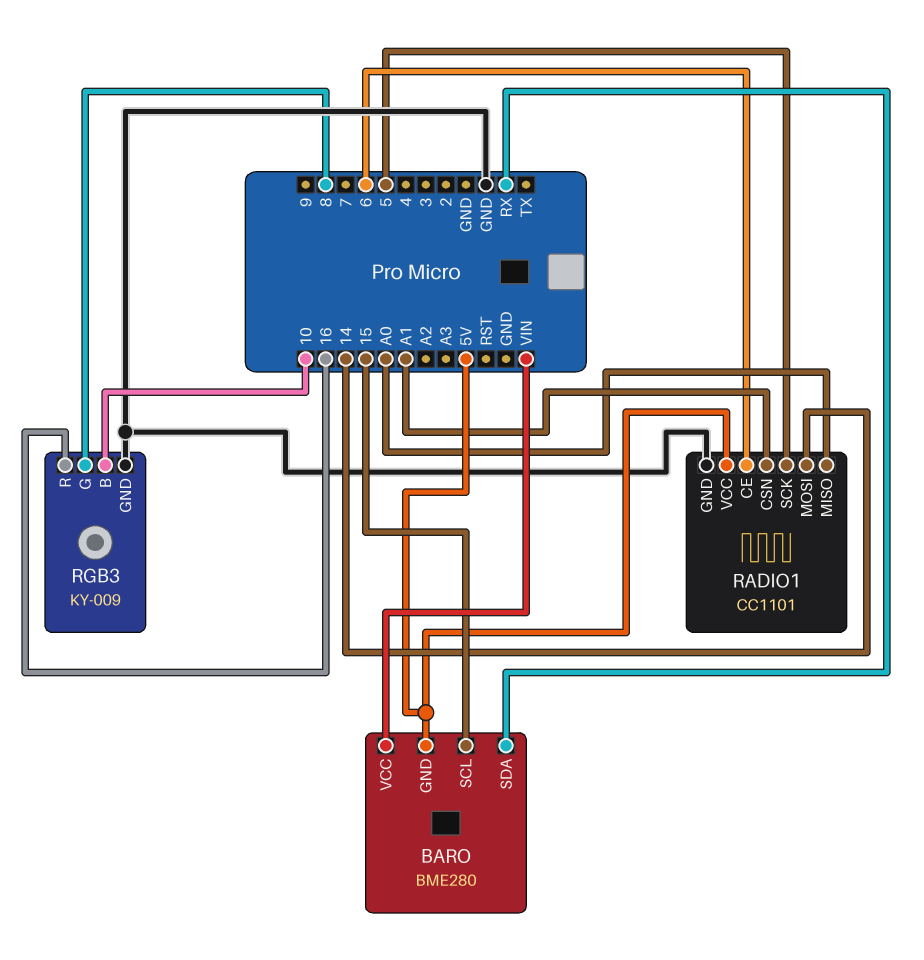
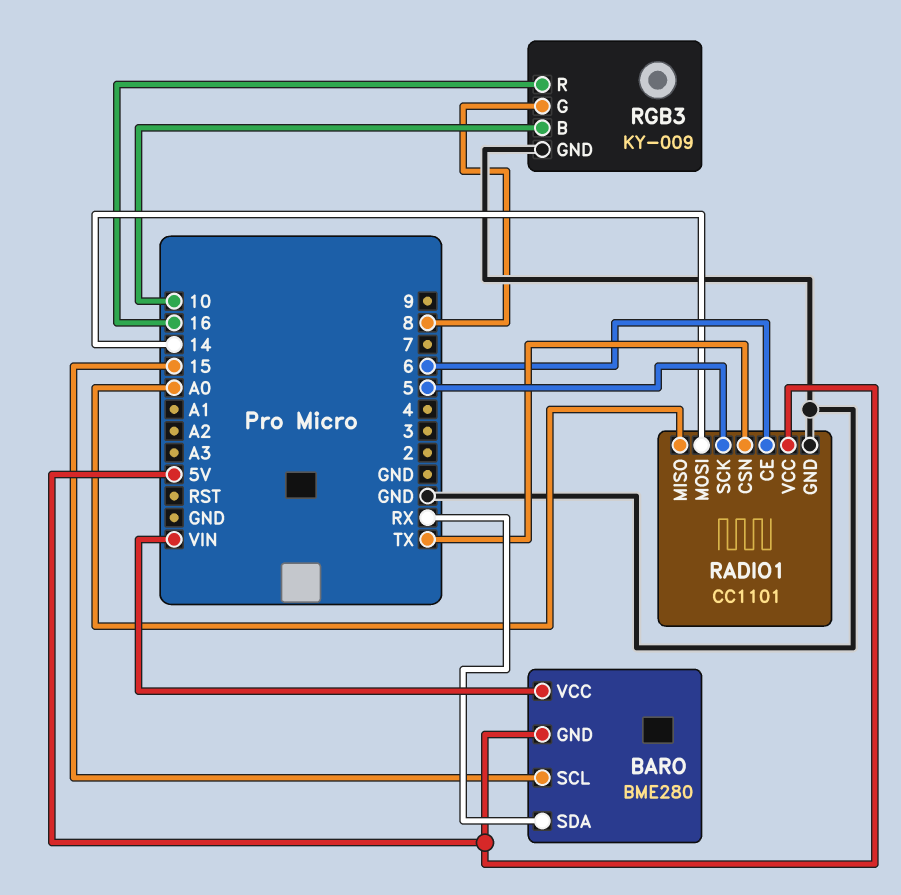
RADIO1 pin CSN: A1 -> TX

